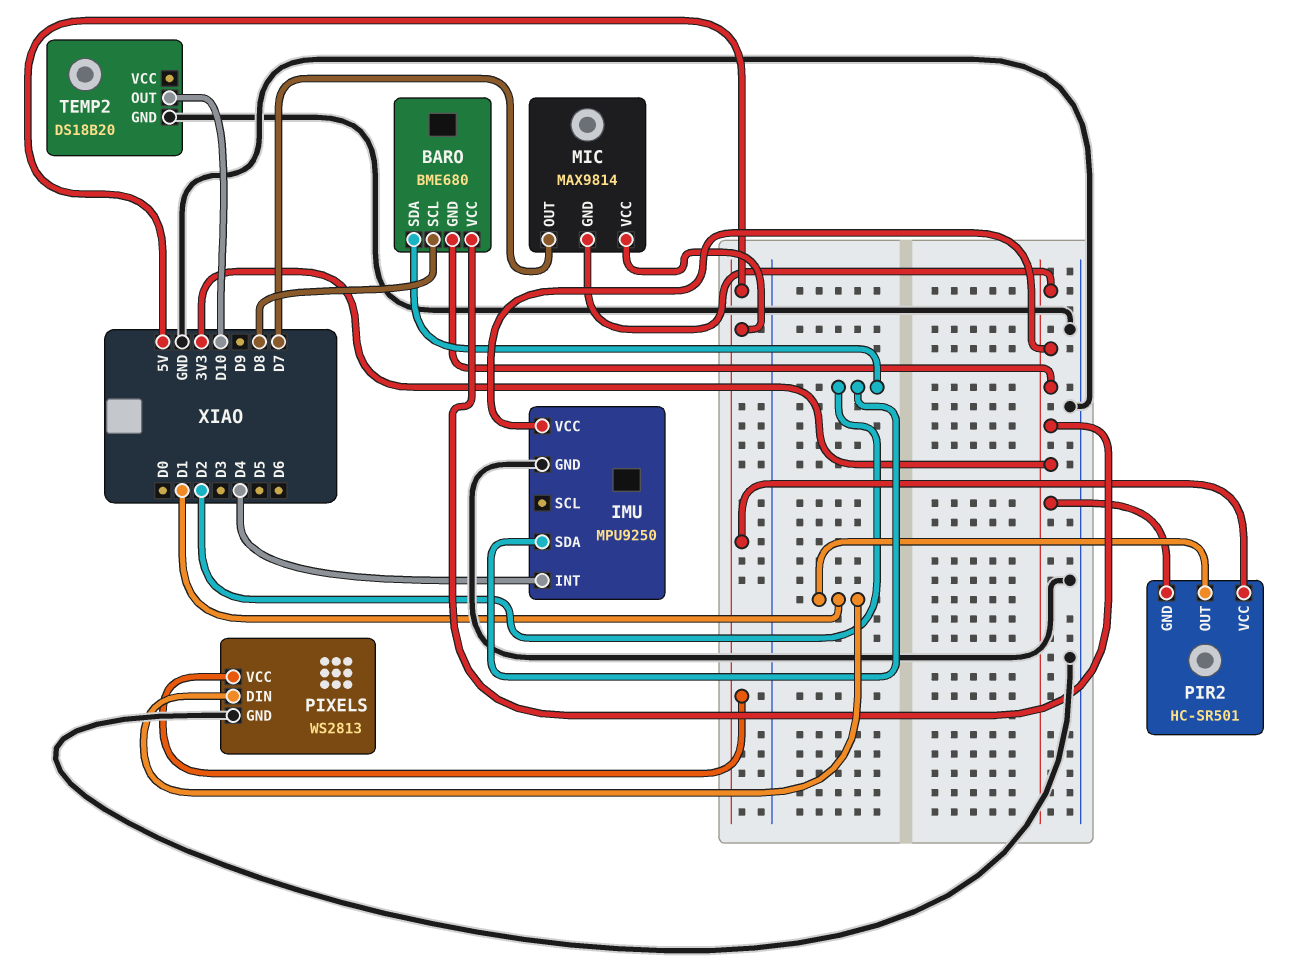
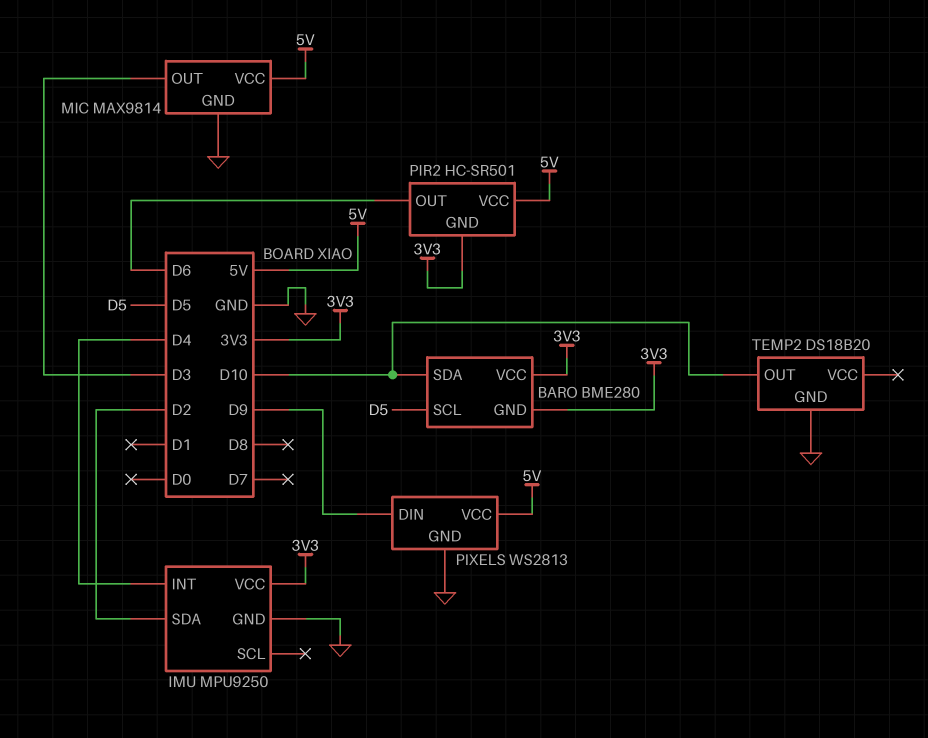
BARO: BME680 -> BME280
BARO pin SCL: D8 -> D5
BARO pin SDA: D2 -> D10
MIC pin GND: 3V3 -> GND
MIC pin OUT: D7 -> D3
PIR2 pin OUT: D1 -> D6
PIXELS pin DIN: D1 -> D9

